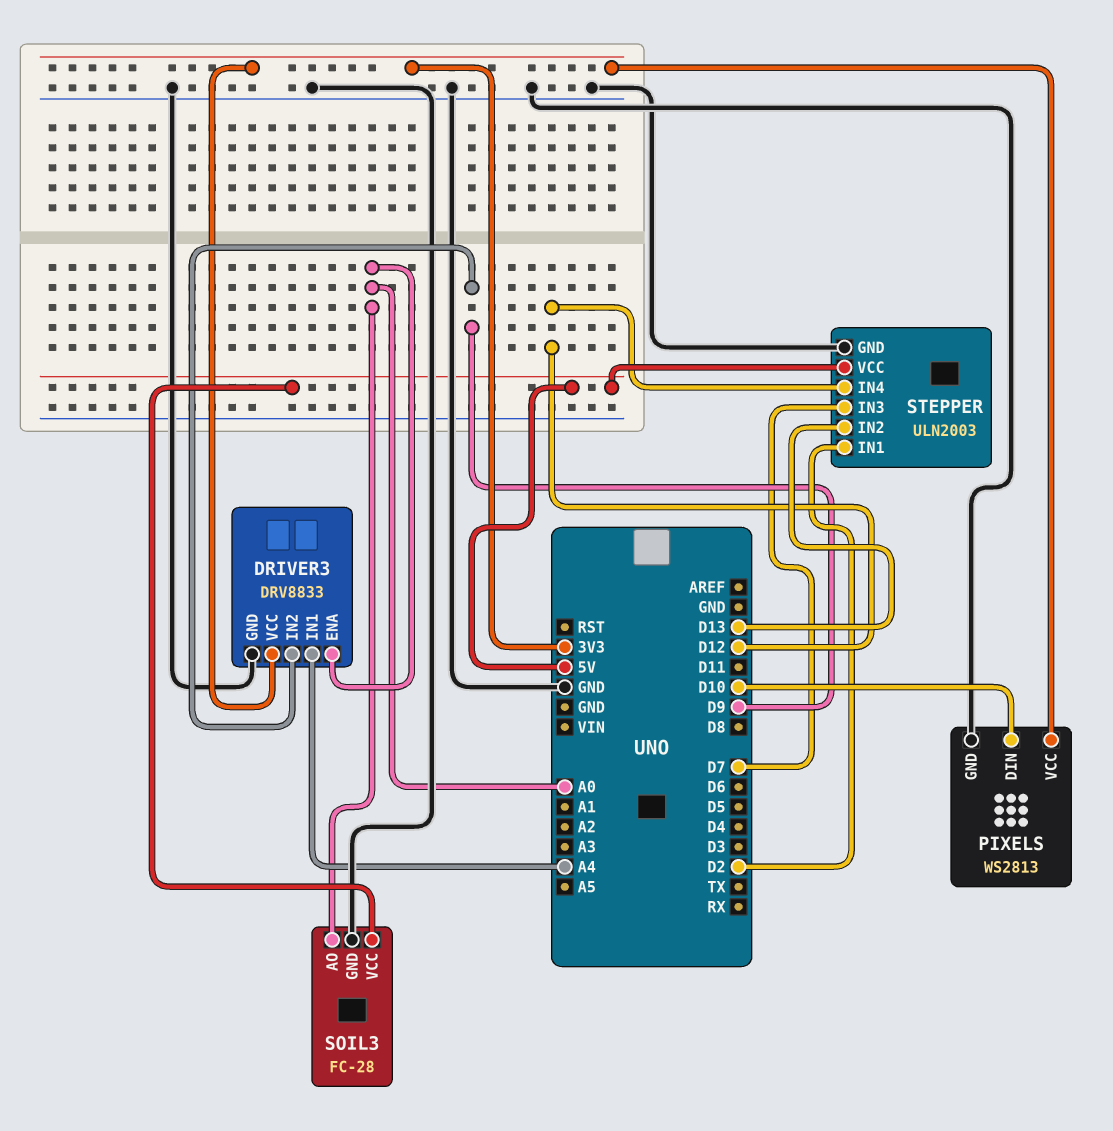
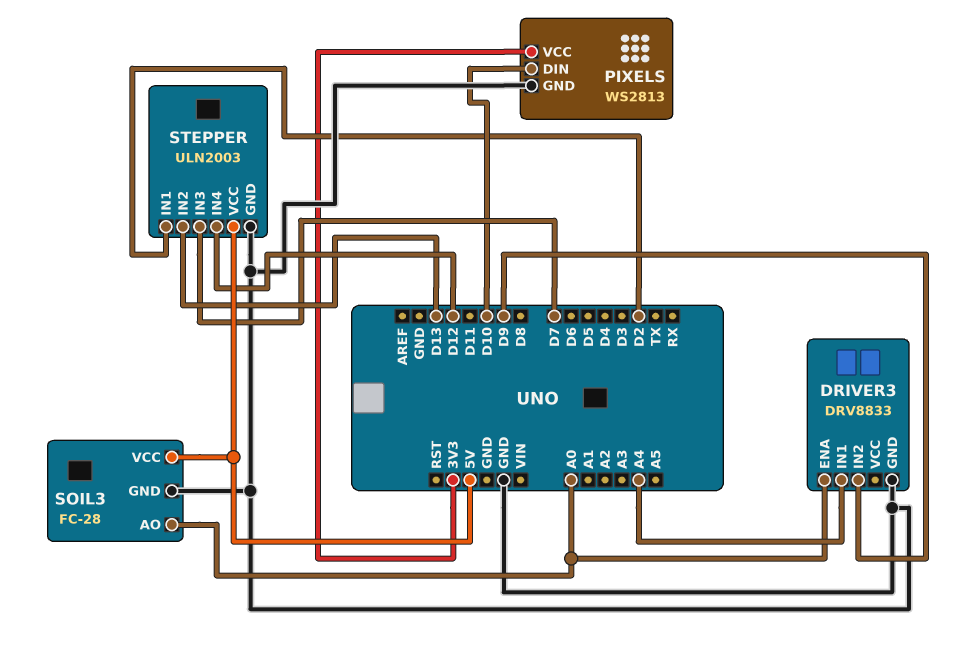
DRIVER3 pin VCC: 3V3 -> none

